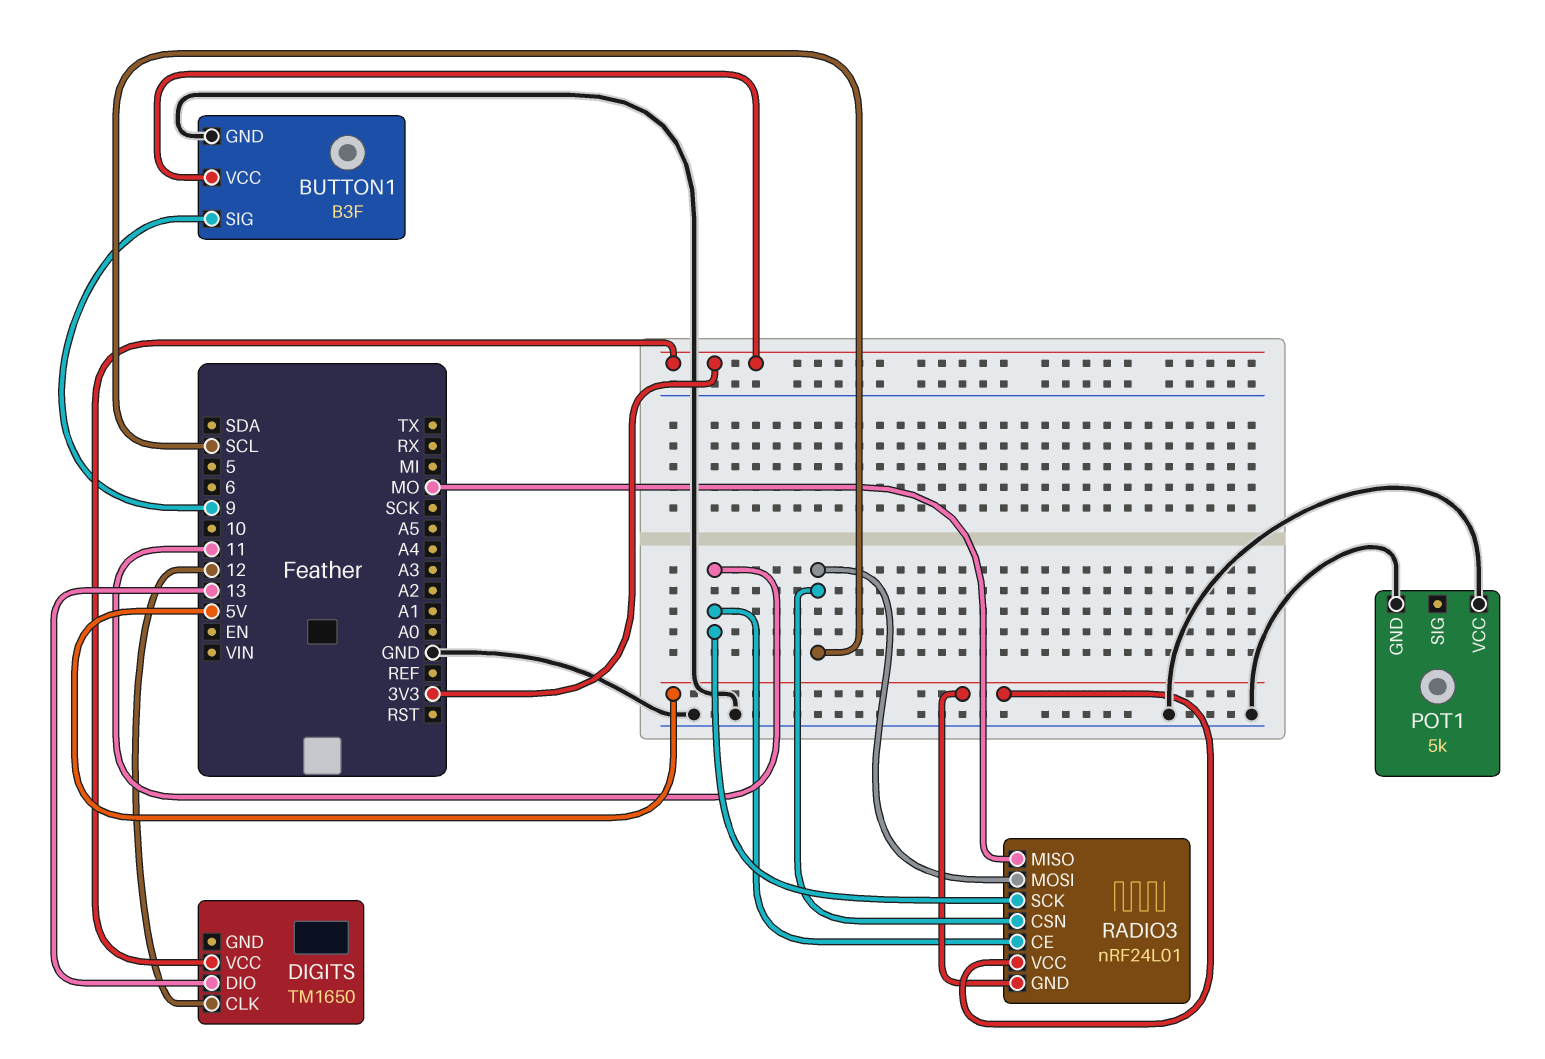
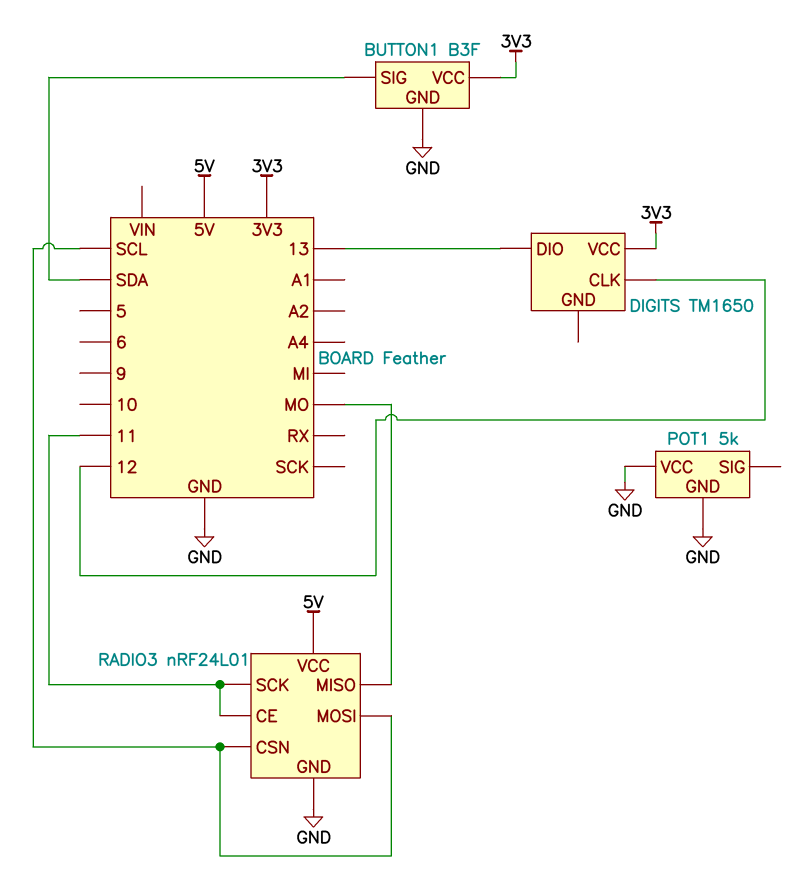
BUTTON1 pin SIG: 9 -> SDA
RADIO3 pin GND: 5V -> GND

